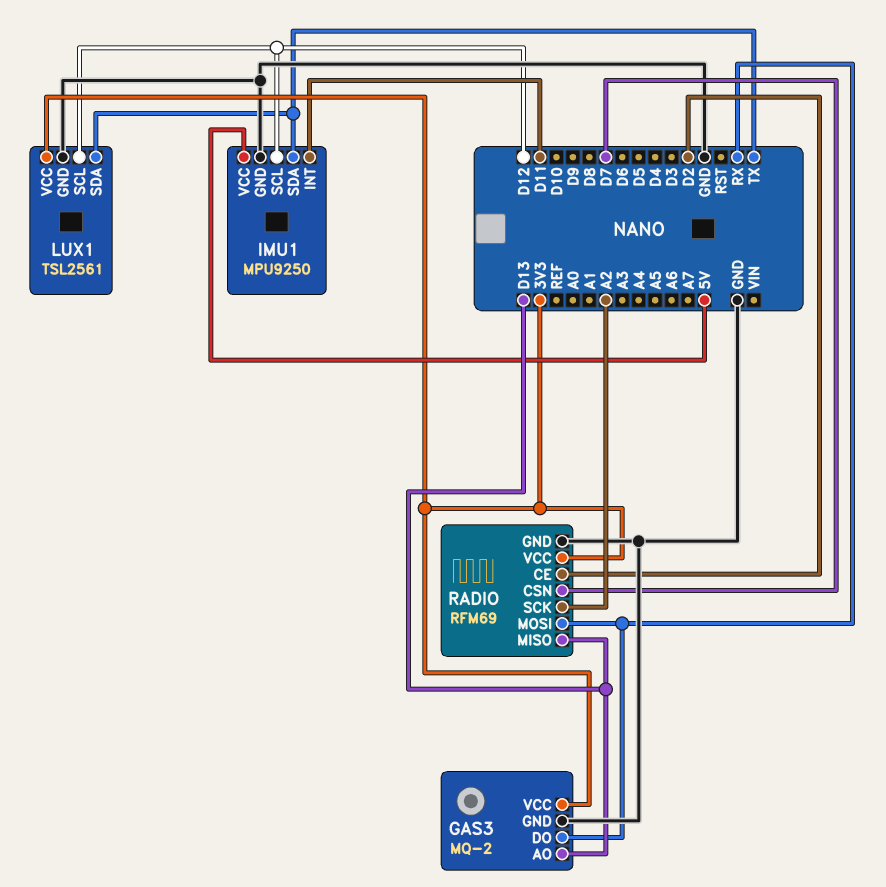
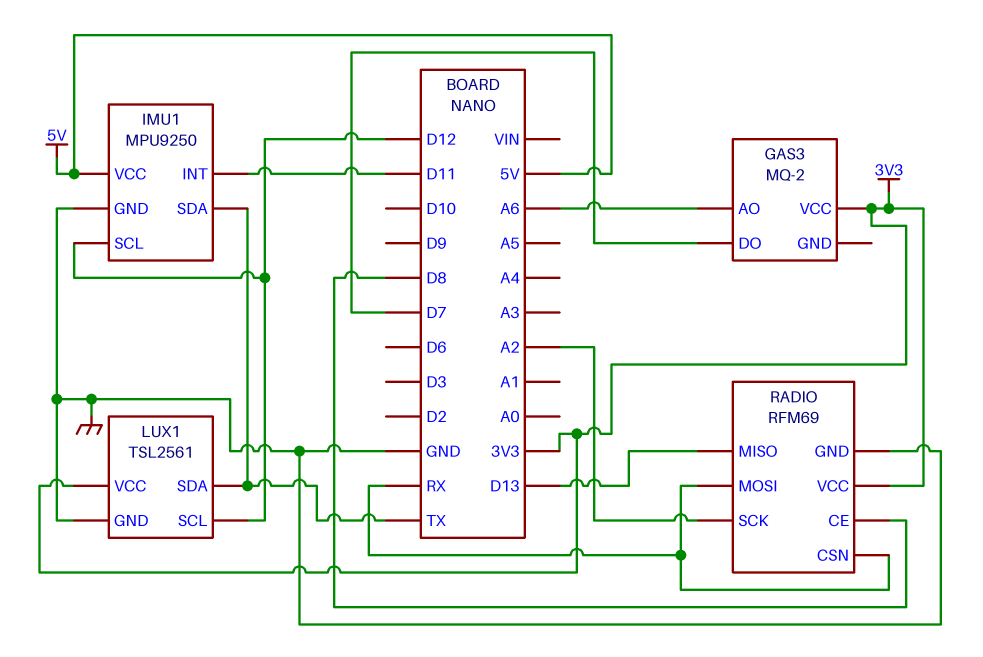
GAS3 pin AO: D13 -> A6
GAS3 pin DO: RX -> D7
GAS3 pin GND: GND -> none
RADIO pin CE: D2 -> D8
RADIO pin CSN: D7 -> RX

